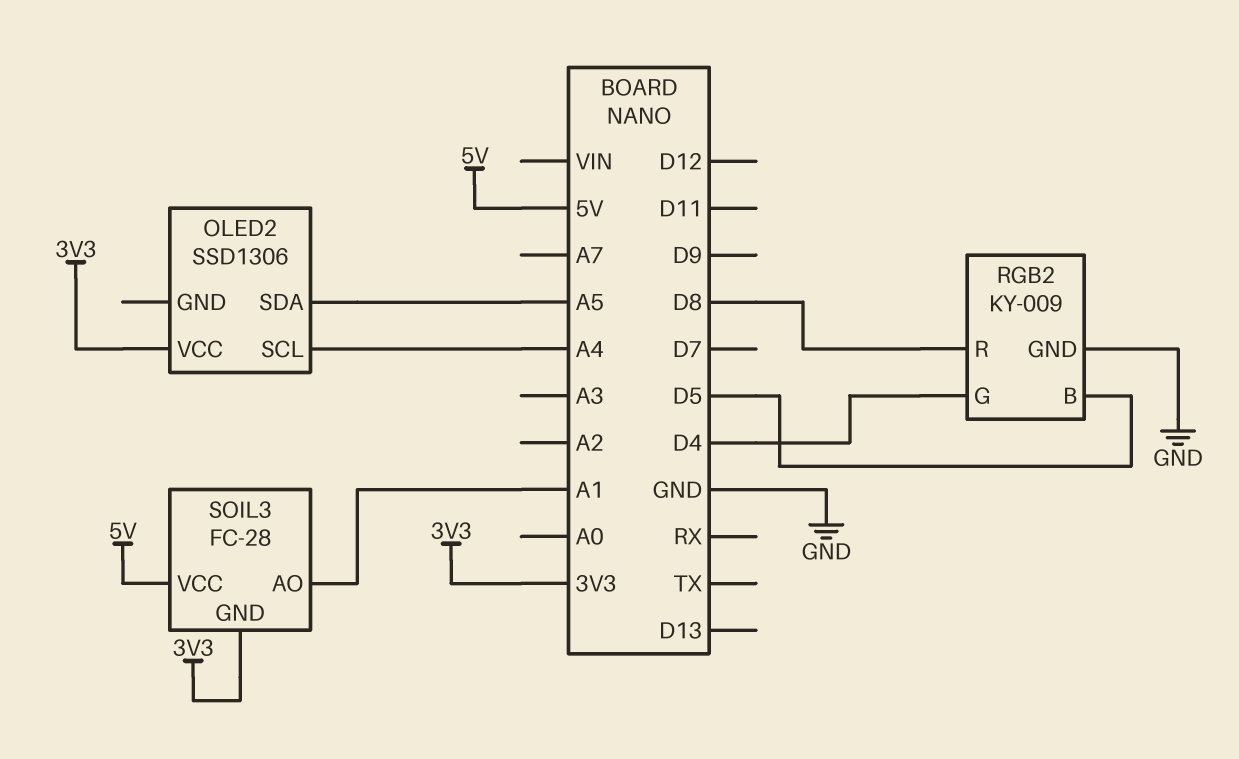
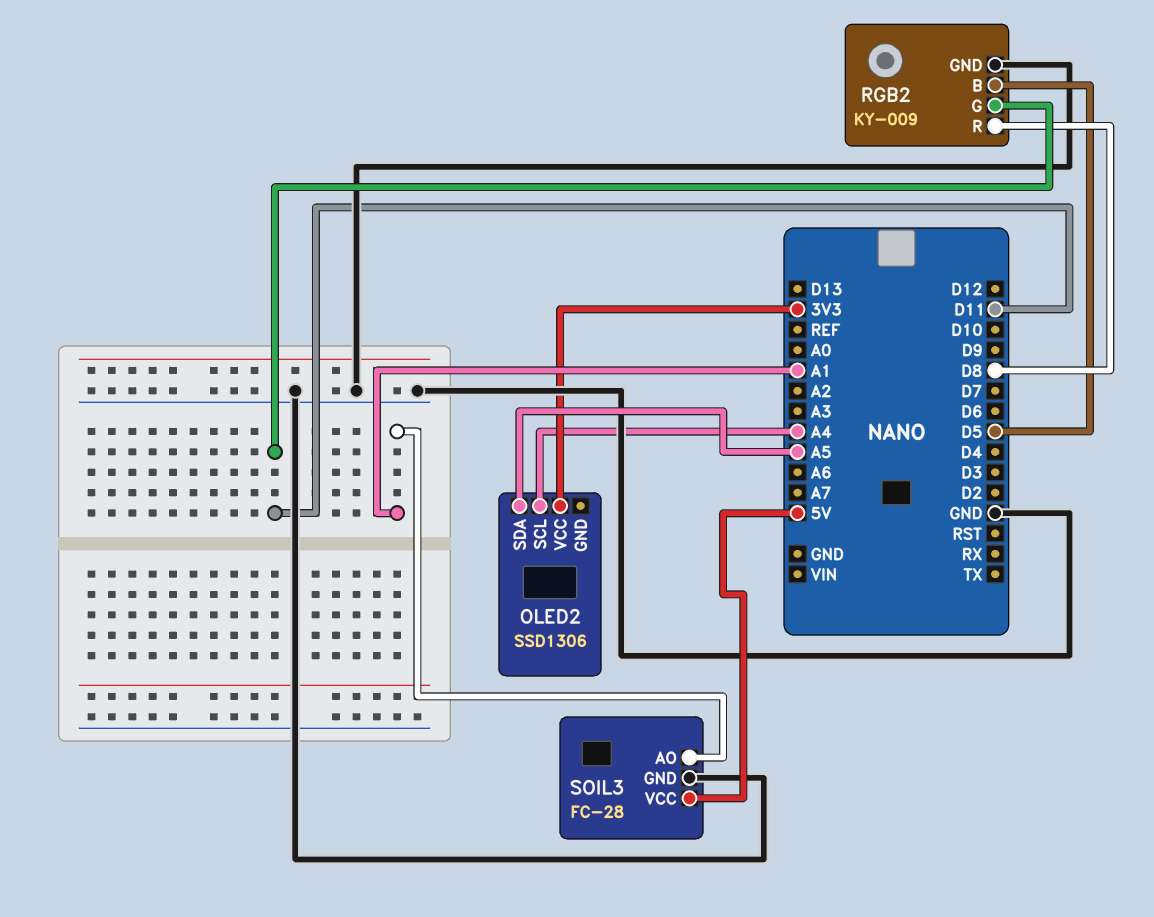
RGB2 pin G: D4 -> D11
SOIL3 pin GND: 3V3 -> GND

